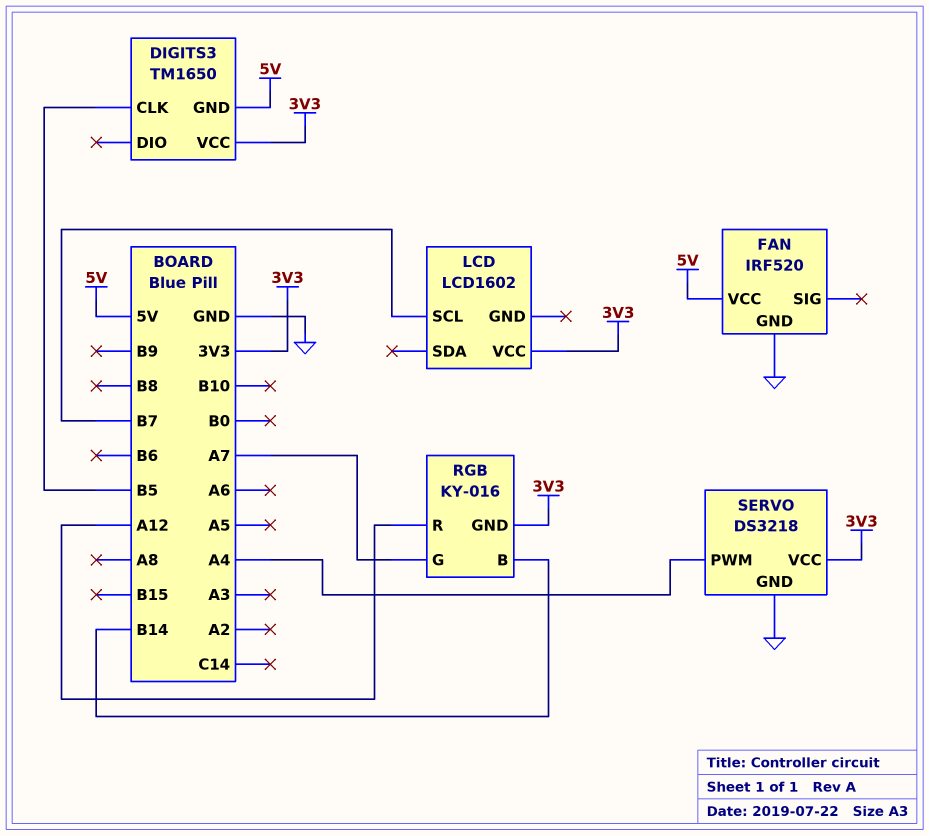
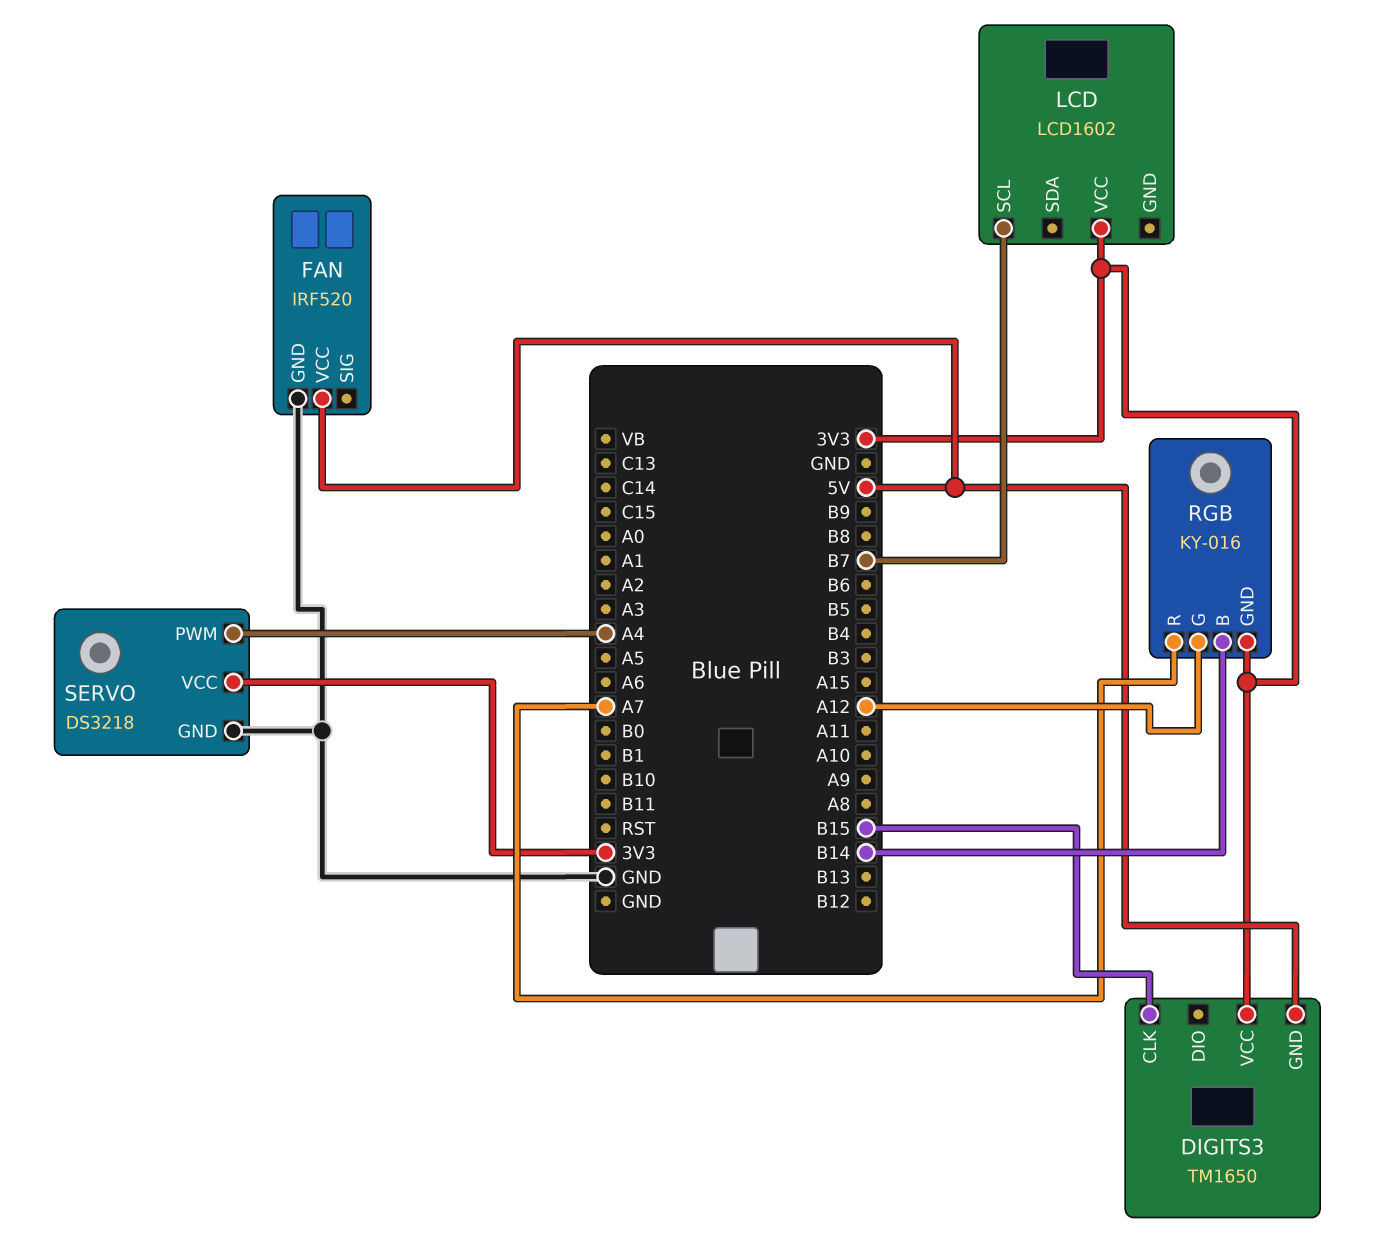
DIGITS3 pin CLK: B5 -> B15
RGB pin G: A7 -> A12
RGB pin R: A12 -> A7

